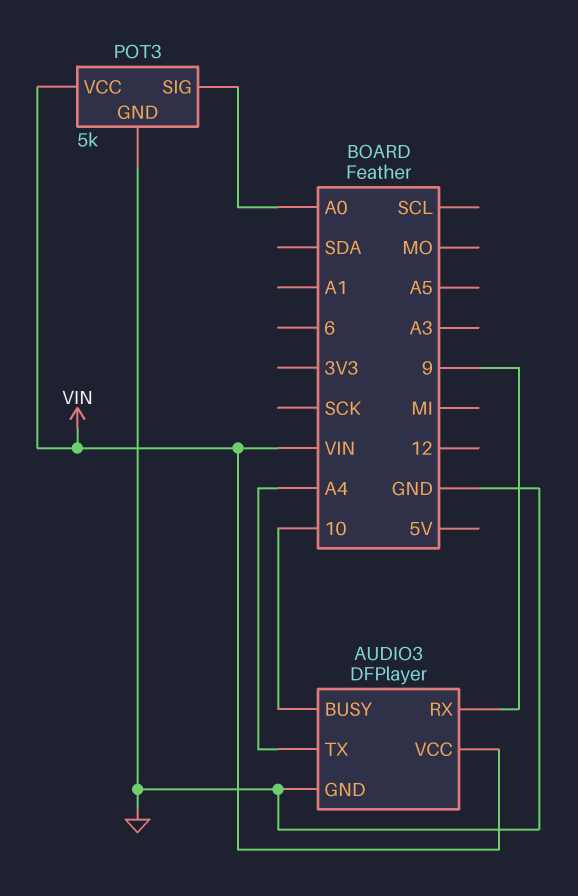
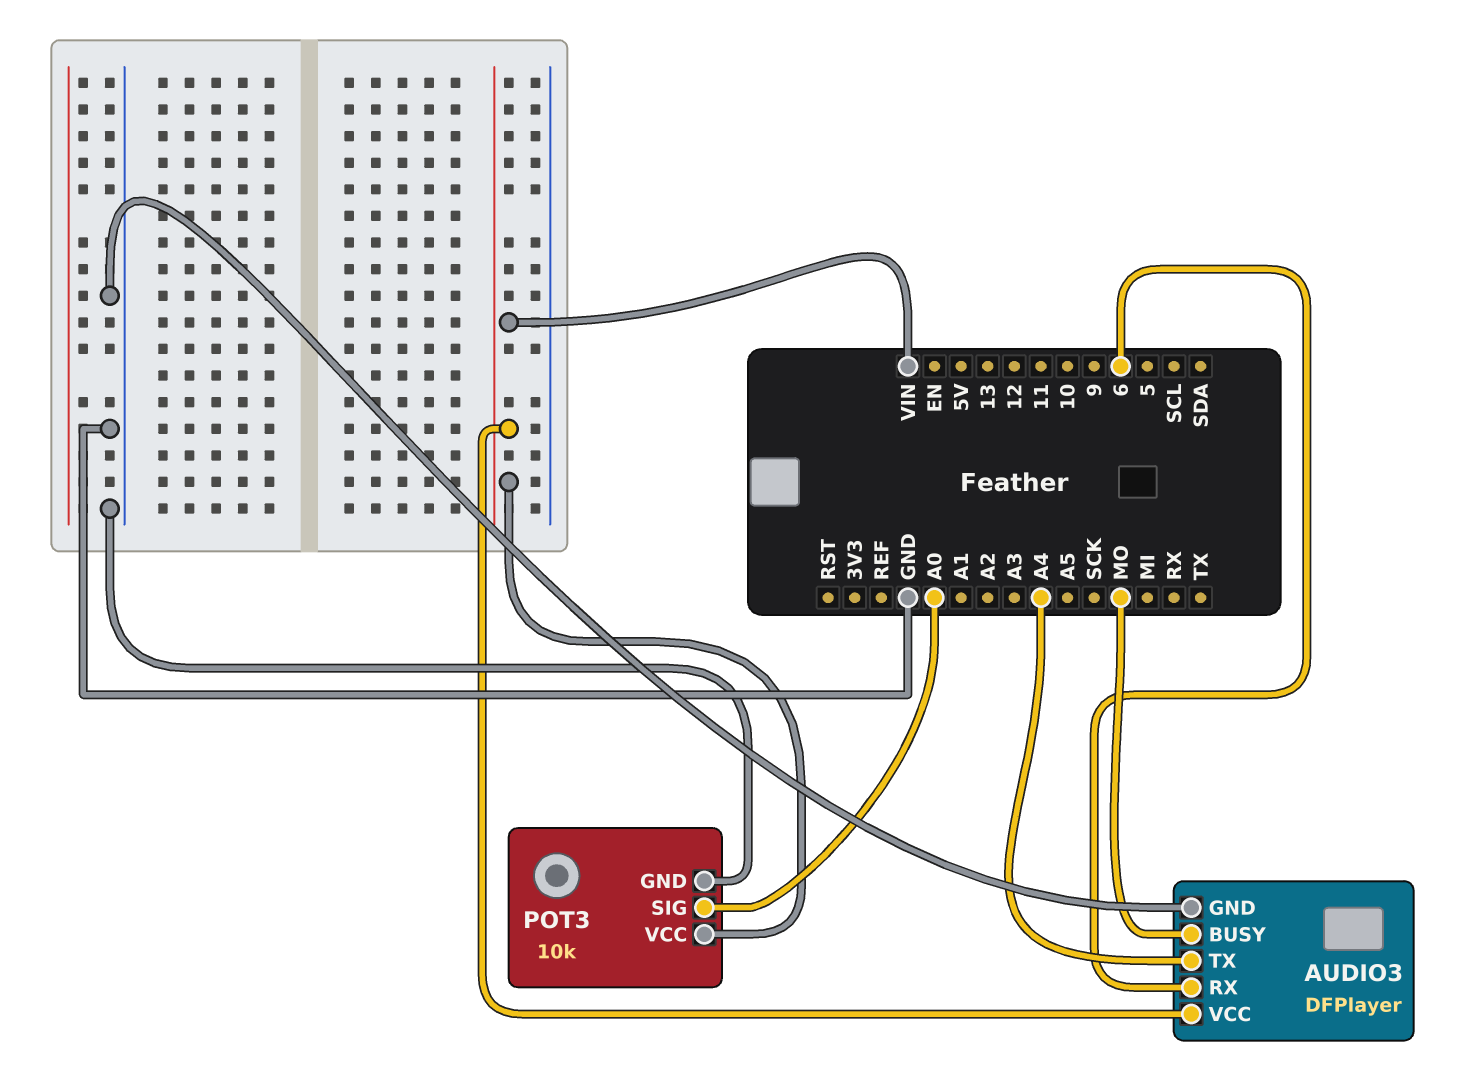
AUDIO3 pin BUSY: 10 -> MO
AUDIO3 pin RX: 9 -> 6
POT3: 5k -> 10k

